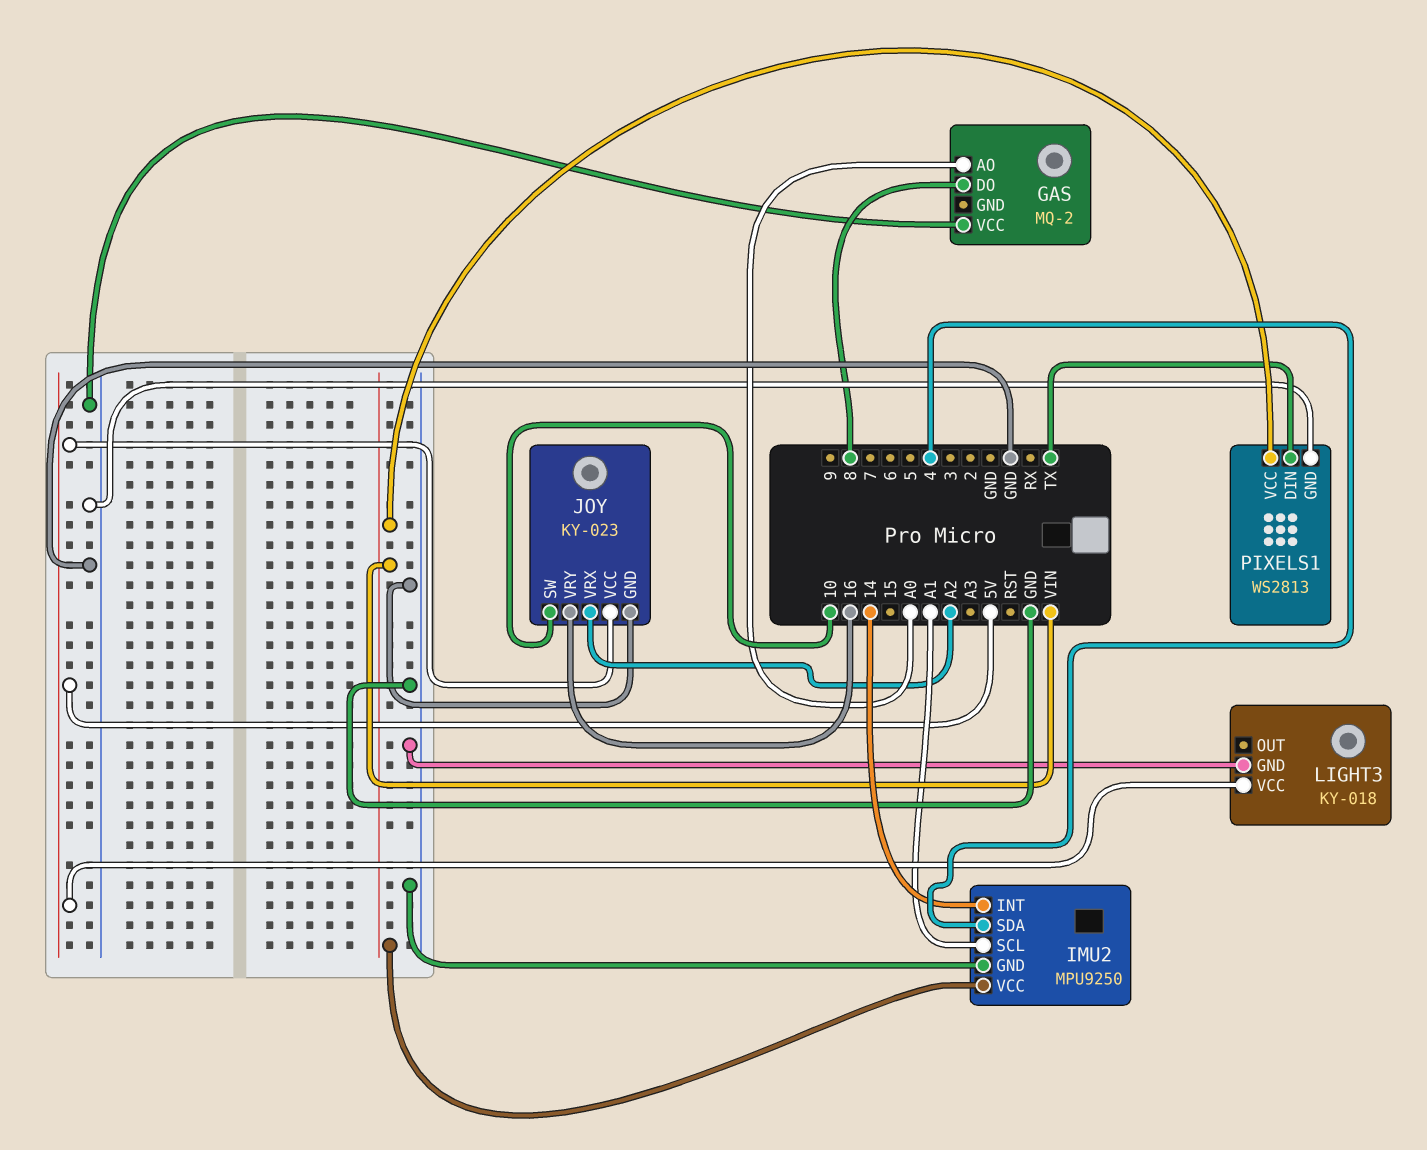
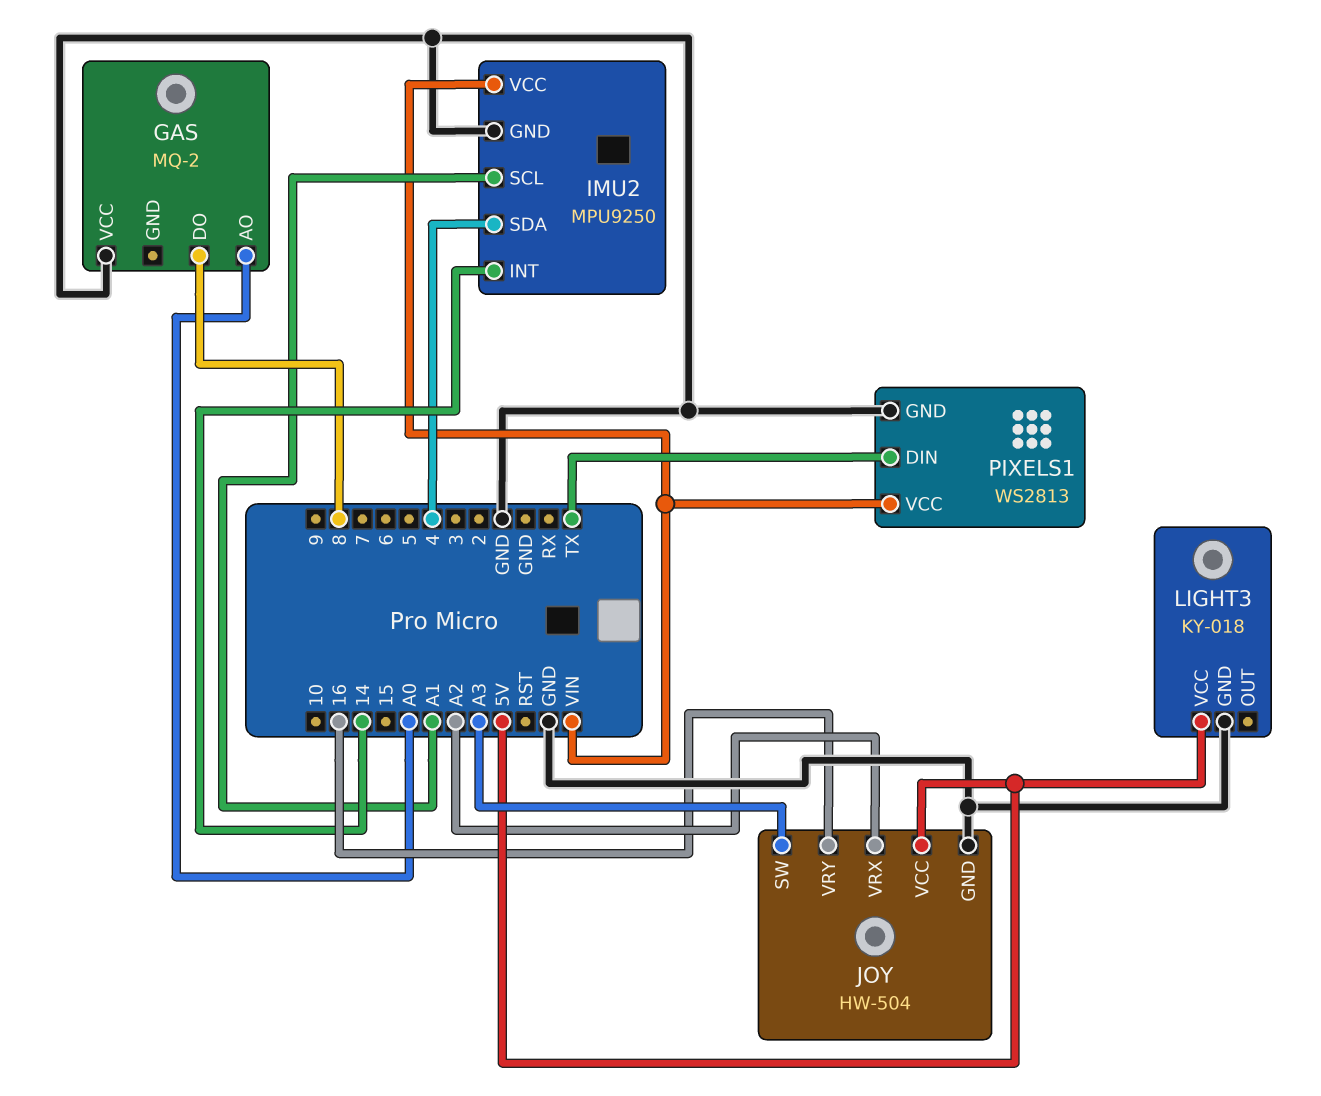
JOY: KY-023 -> HW-504
JOY pin SW: 10 -> A3

